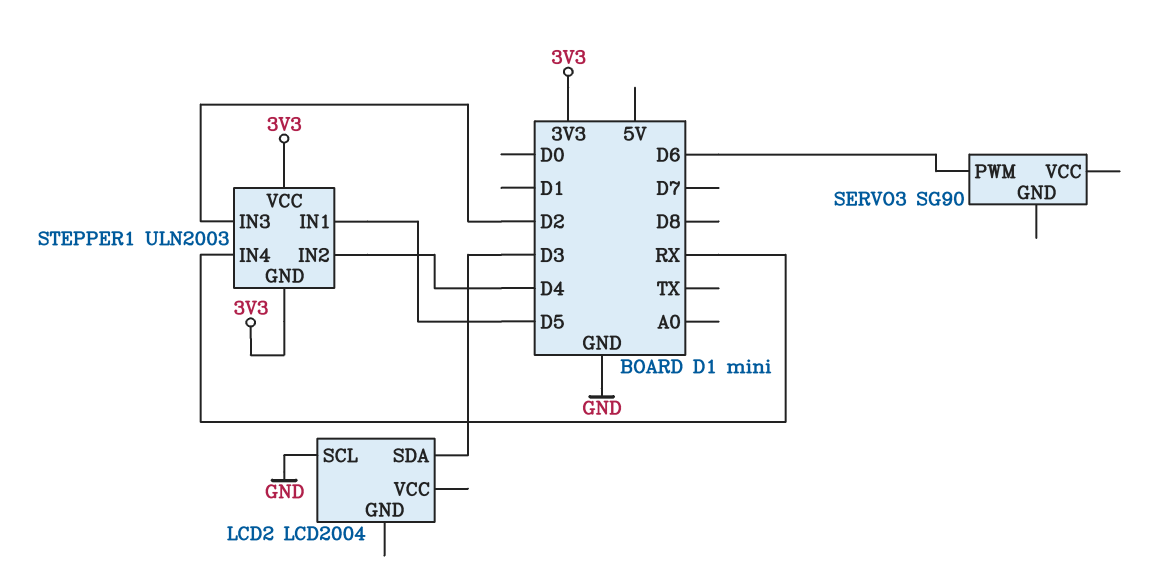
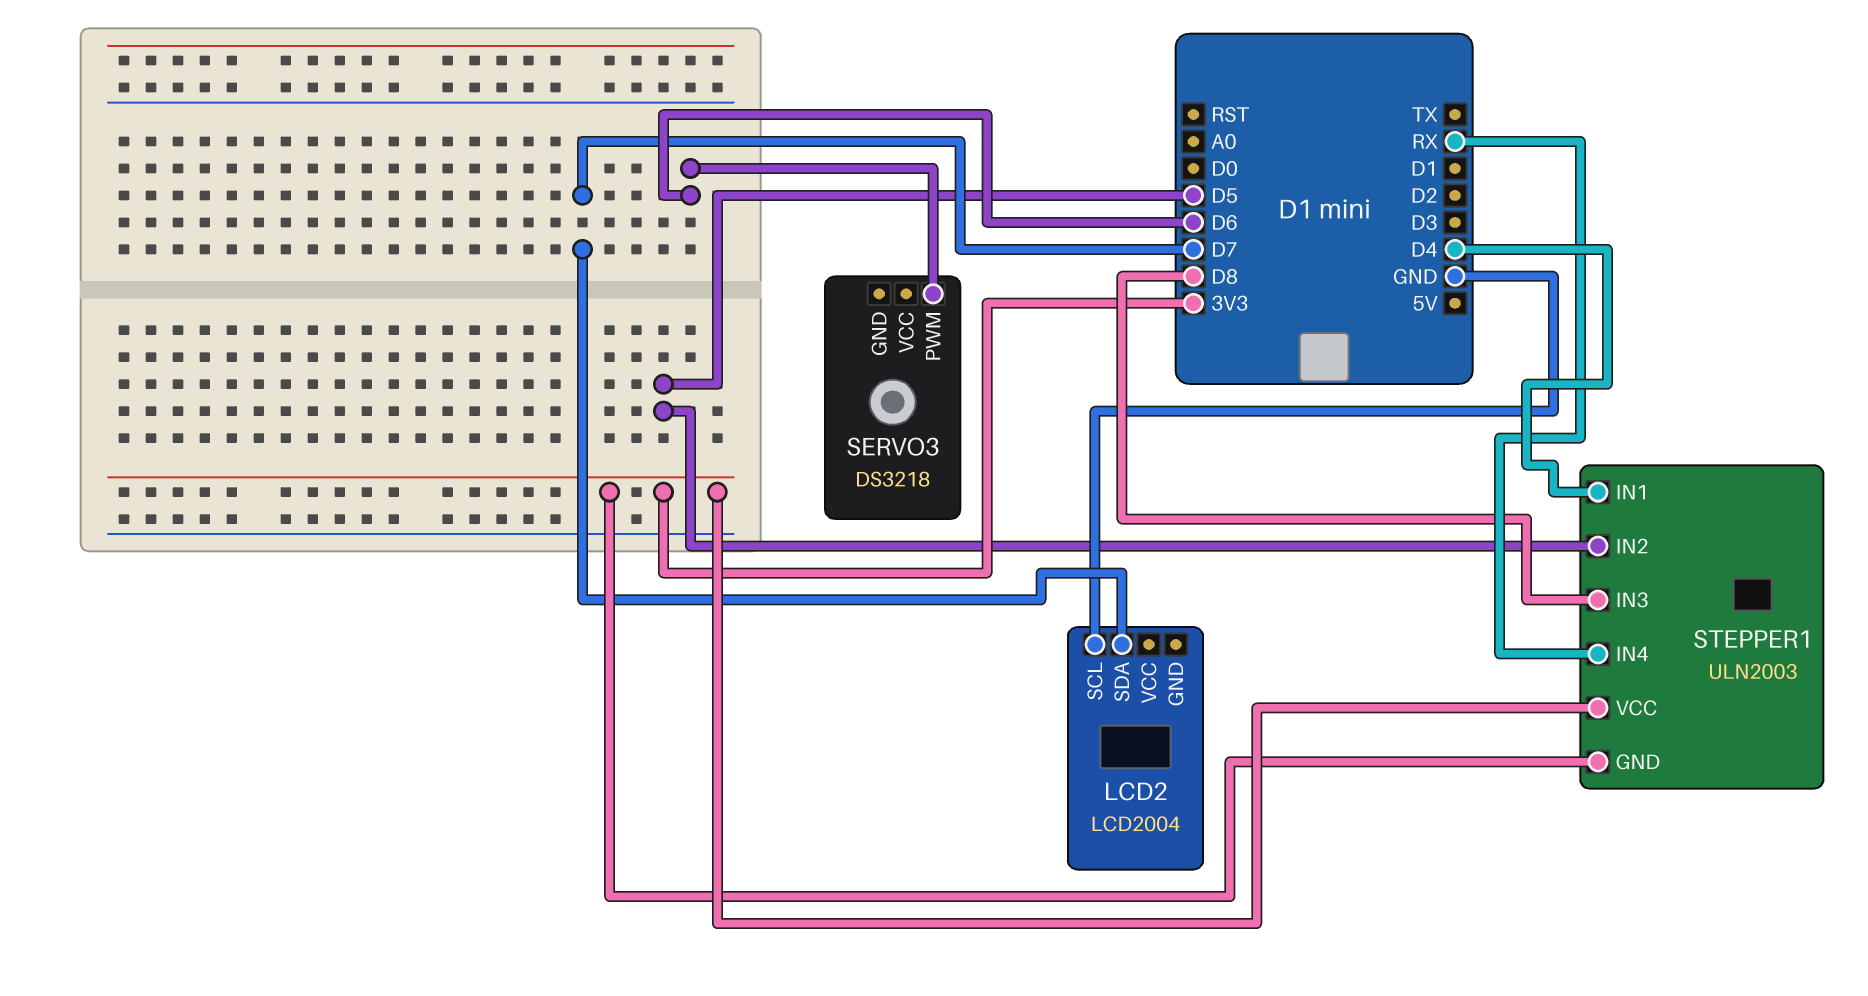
LCD2 pin SDA: D3 -> D7
SERVO3: SG90 -> DS3218
STEPPER1 pin IN1: D5 -> D4
STEPPER1 pin IN2: D4 -> D5
STEPPER1 pin IN3: D2 -> D8

